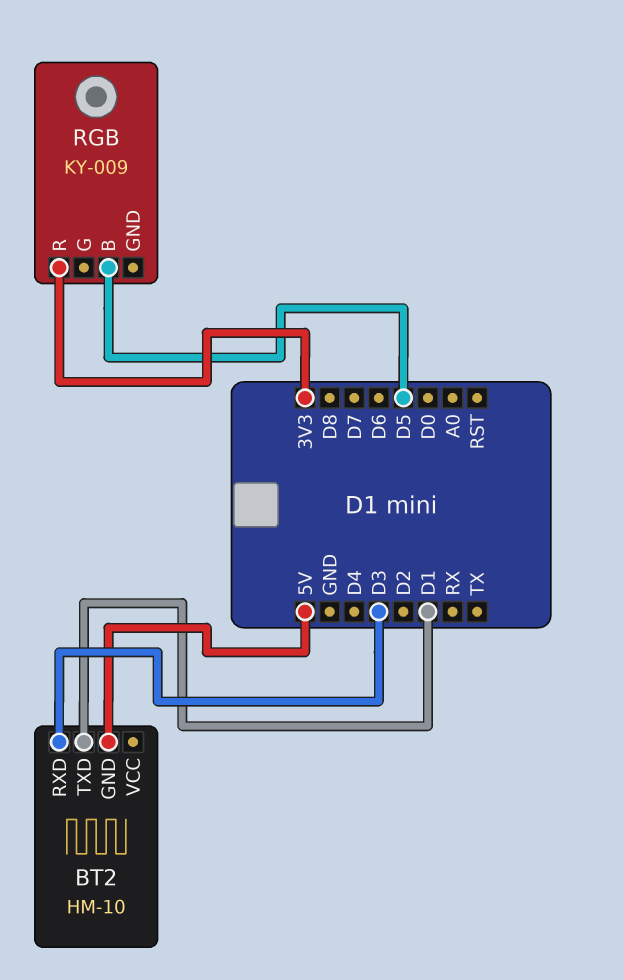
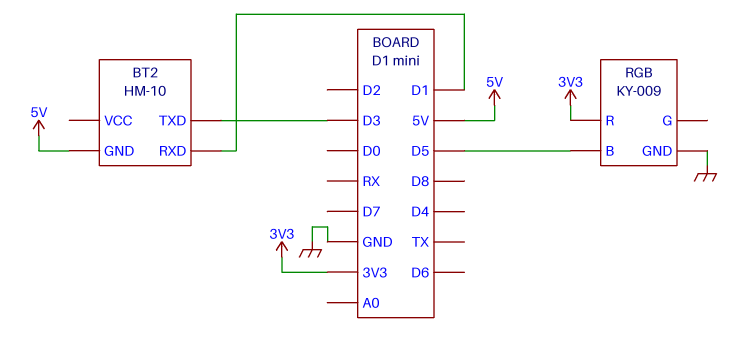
BT2 pin RXD: D3 -> D1
BT2 pin TXD: D1 -> D3
RGB pin GND: none -> GND

